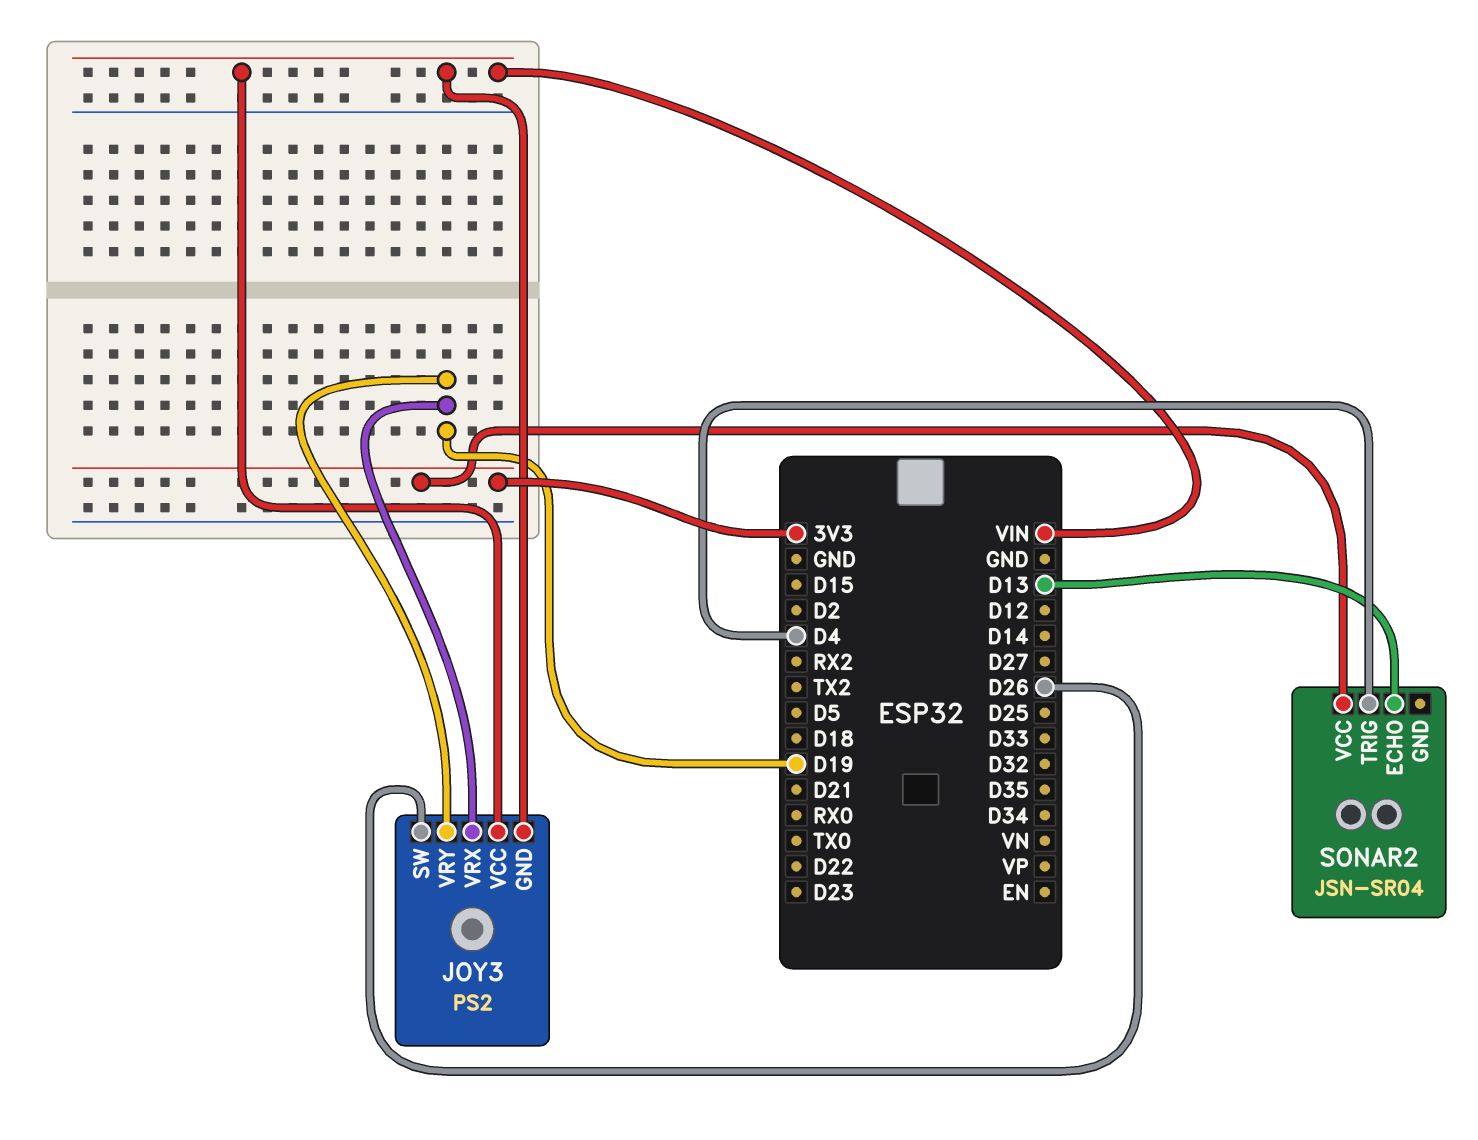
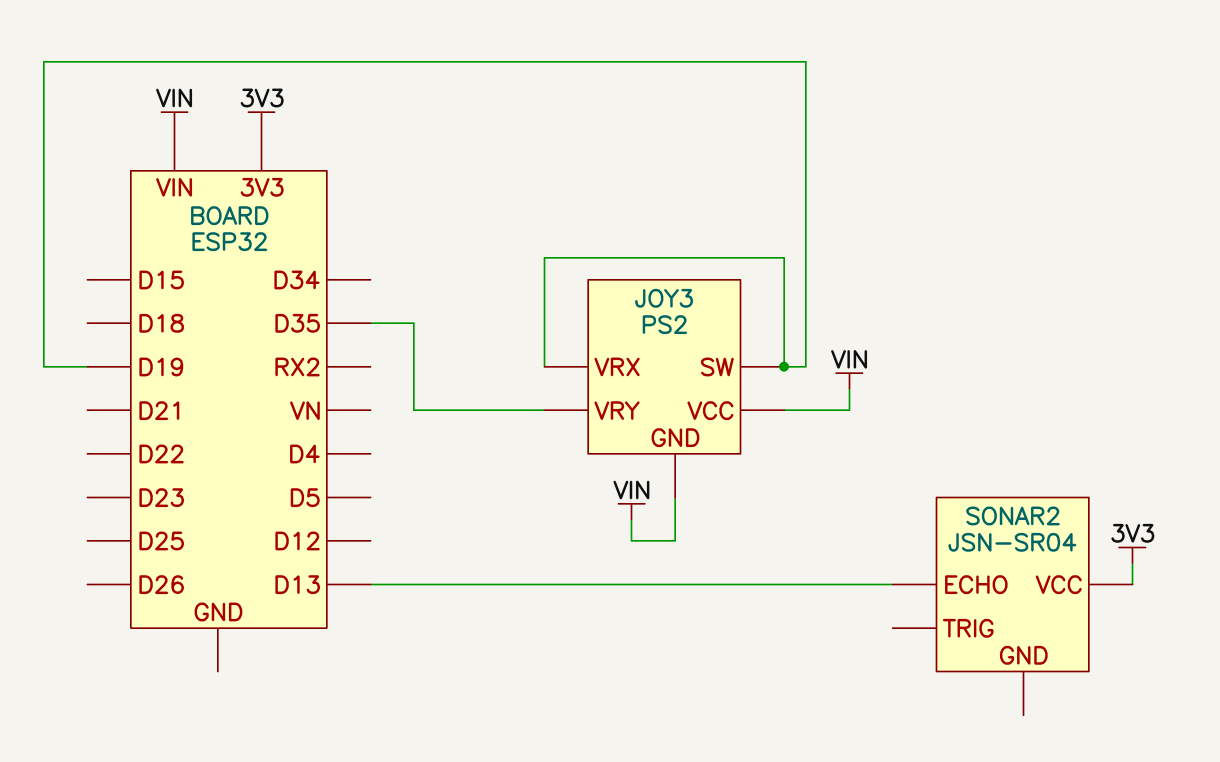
JOY3 pin SW: D26 -> D19
JOY3 pin VRY: D19 -> D35
SONAR2 pin TRIG: D4 -> none

